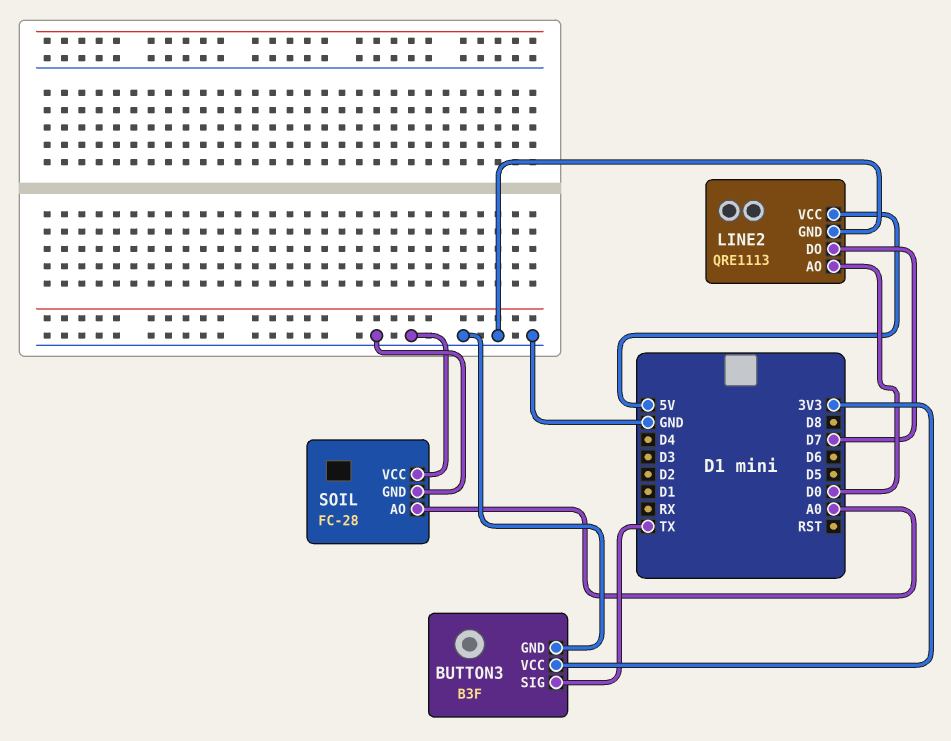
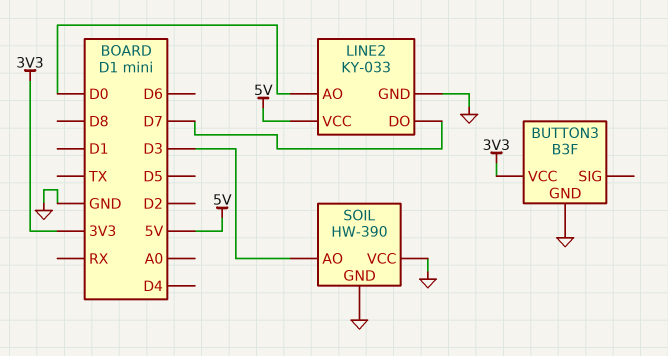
BUTTON3 pin SIG: TX -> none
LINE2: QRE1113 -> KY-033
SOIL: FC-28 -> HW-390
SOIL pin AO: A0 -> D3

